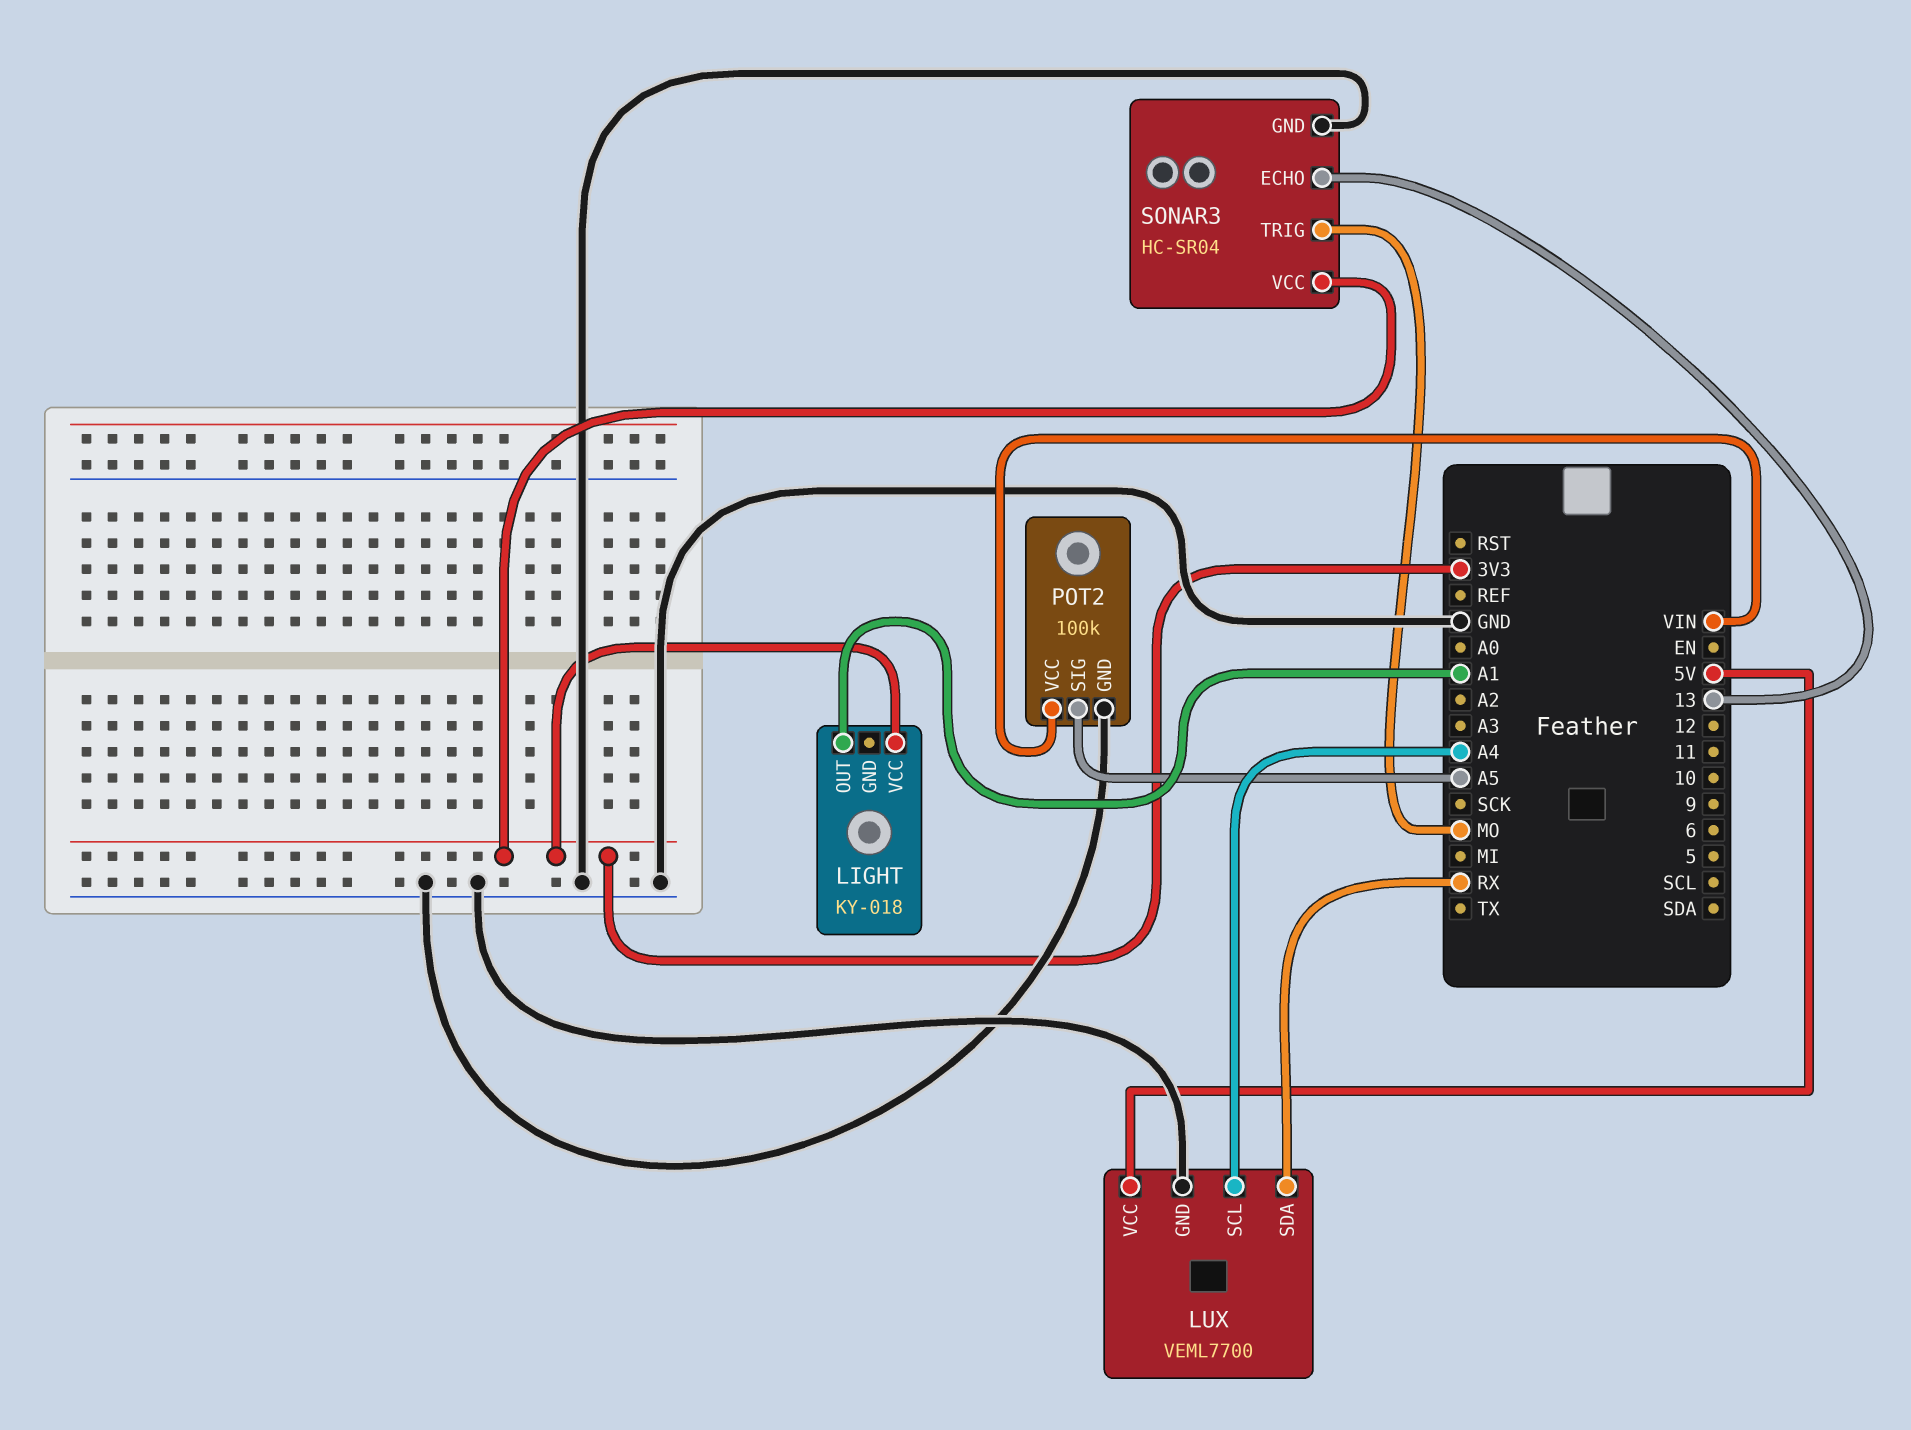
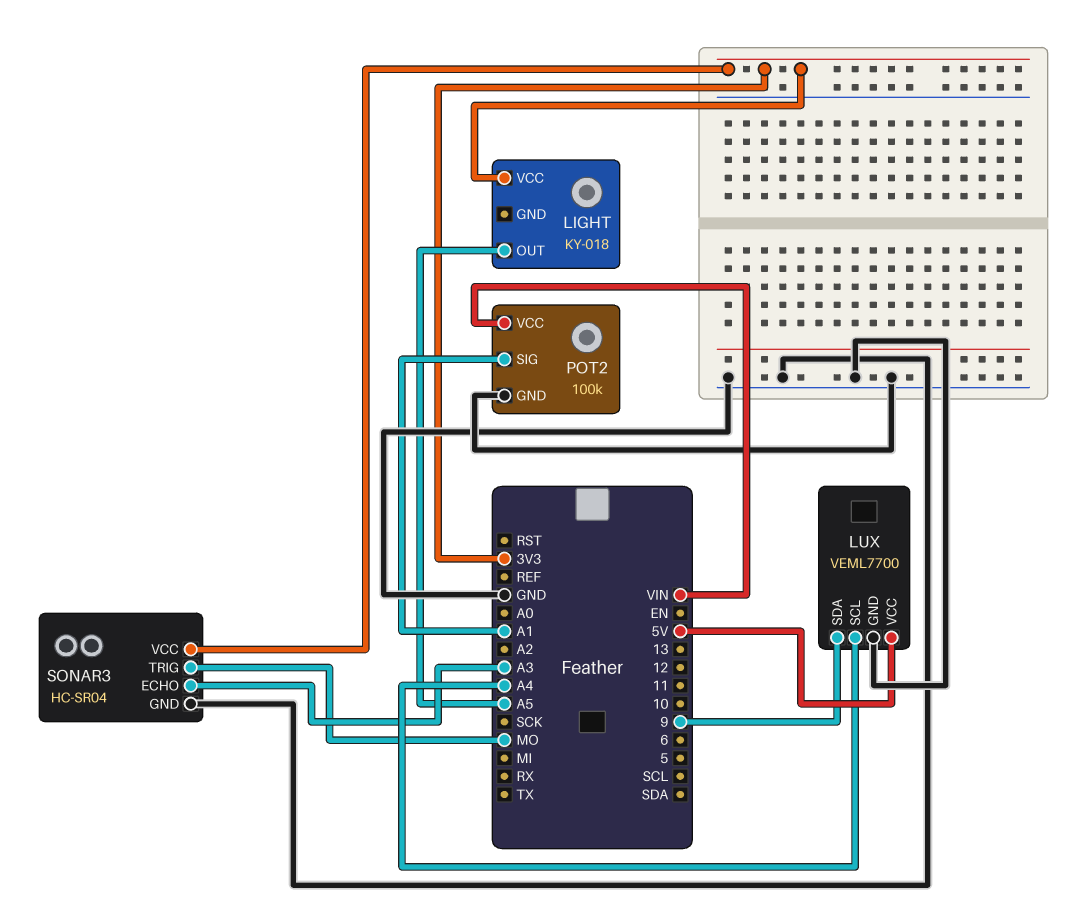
LIGHT pin OUT: A1 -> A5
LUX pin SDA: RX -> 9
POT2 pin SIG: A5 -> A1
SONAR3 pin ECHO: 13 -> A3

